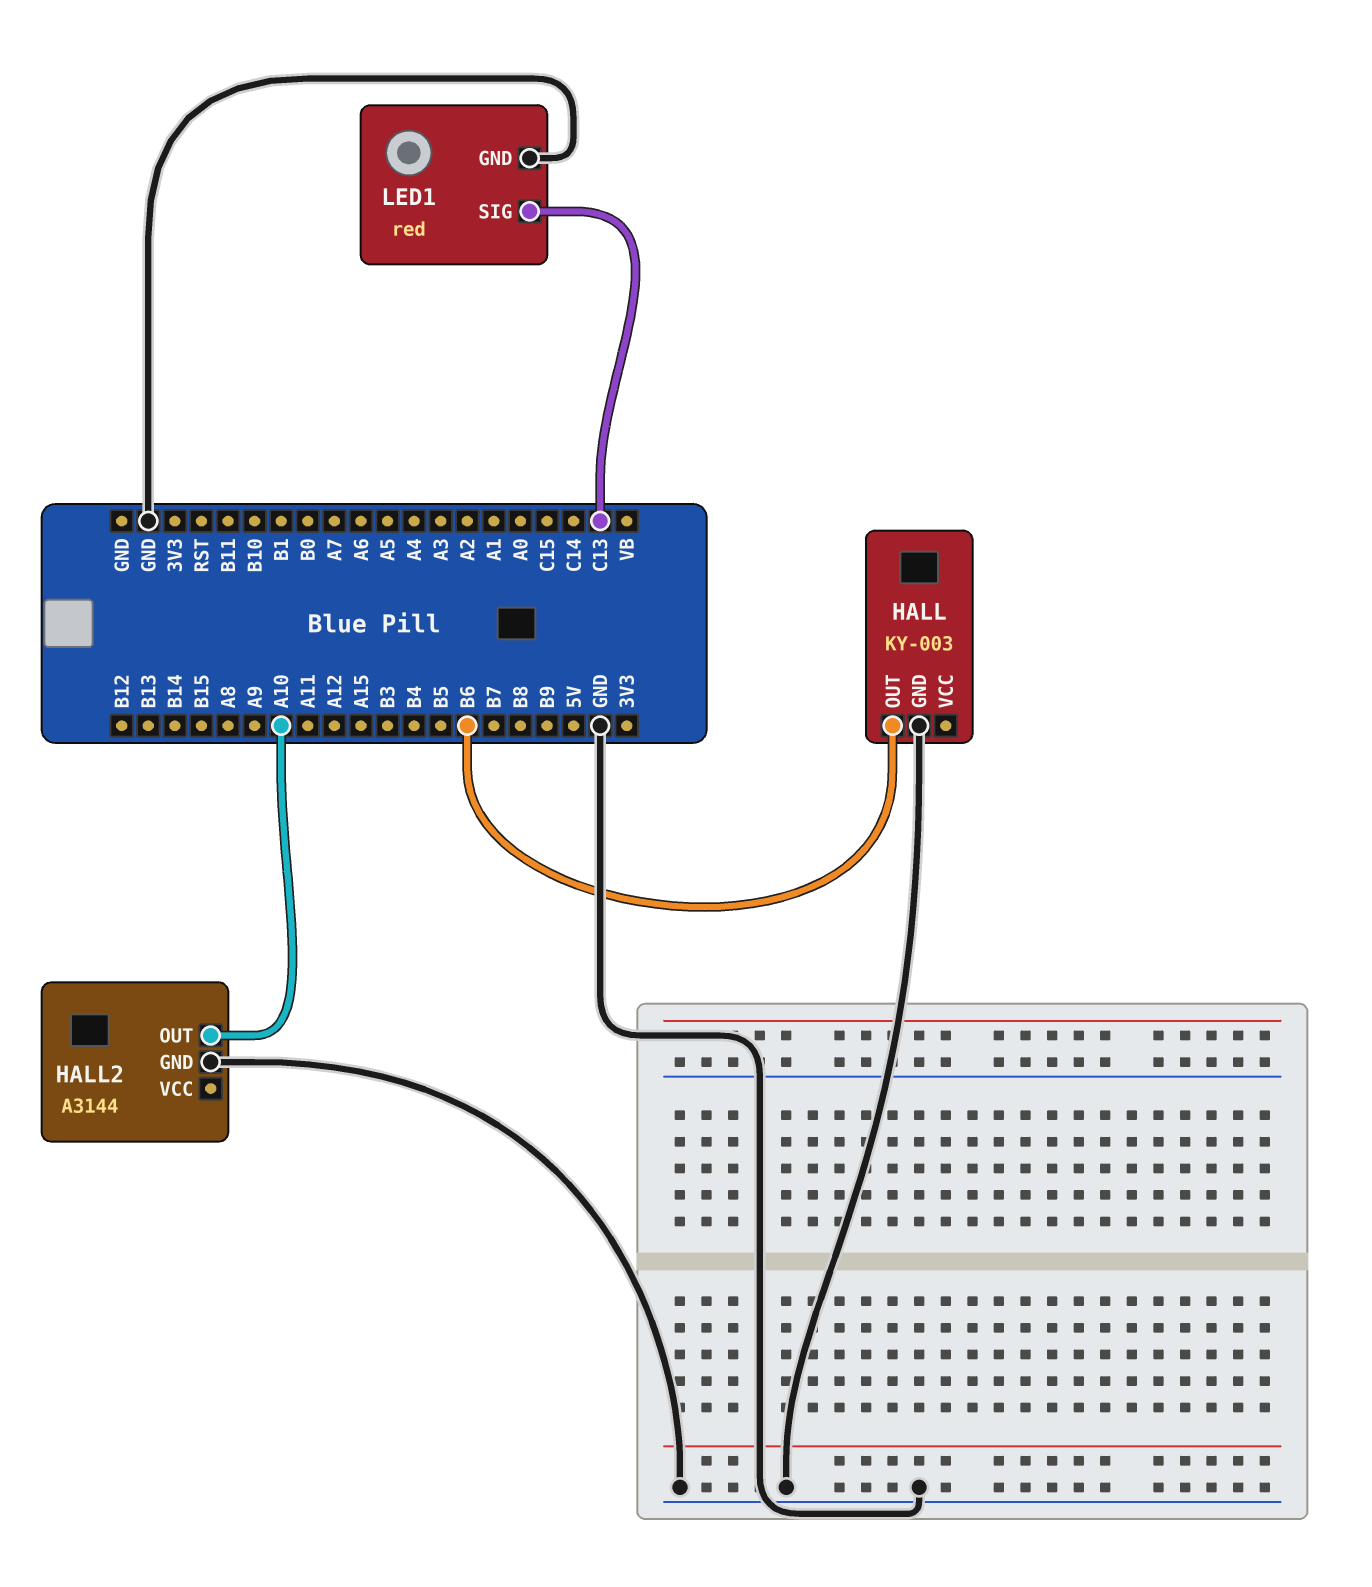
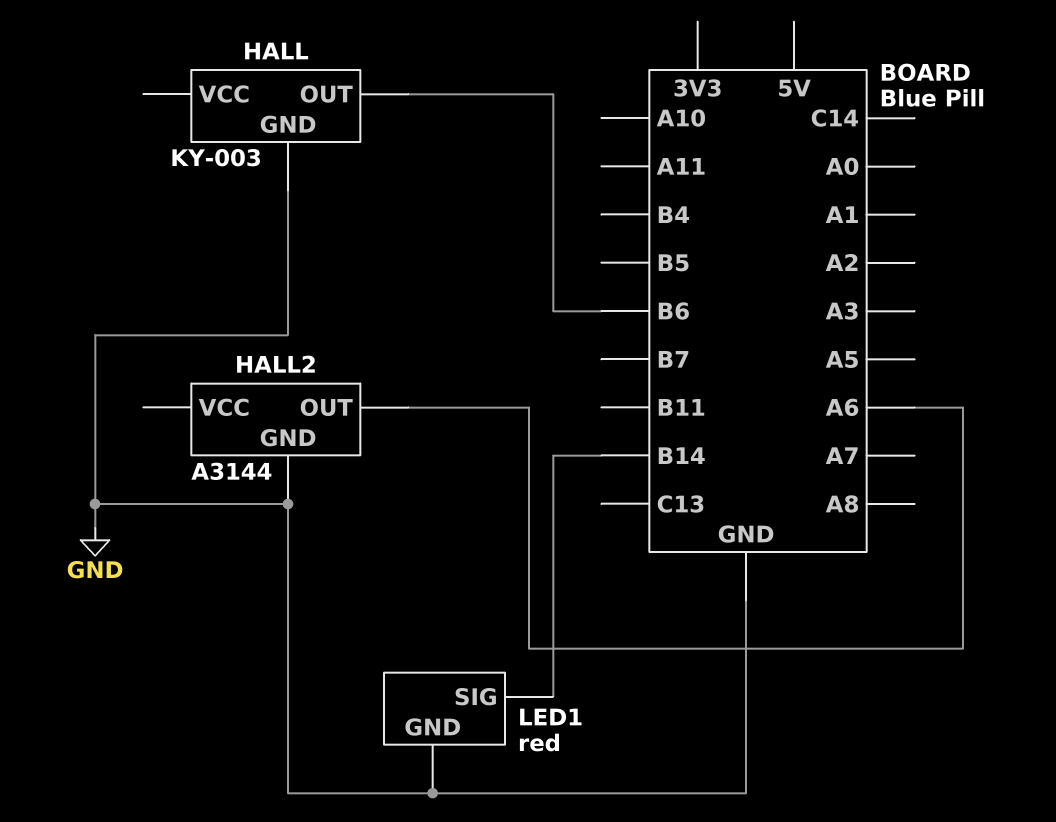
HALL2 pin OUT: A10 -> A6
LED1 pin SIG: C13 -> B14

